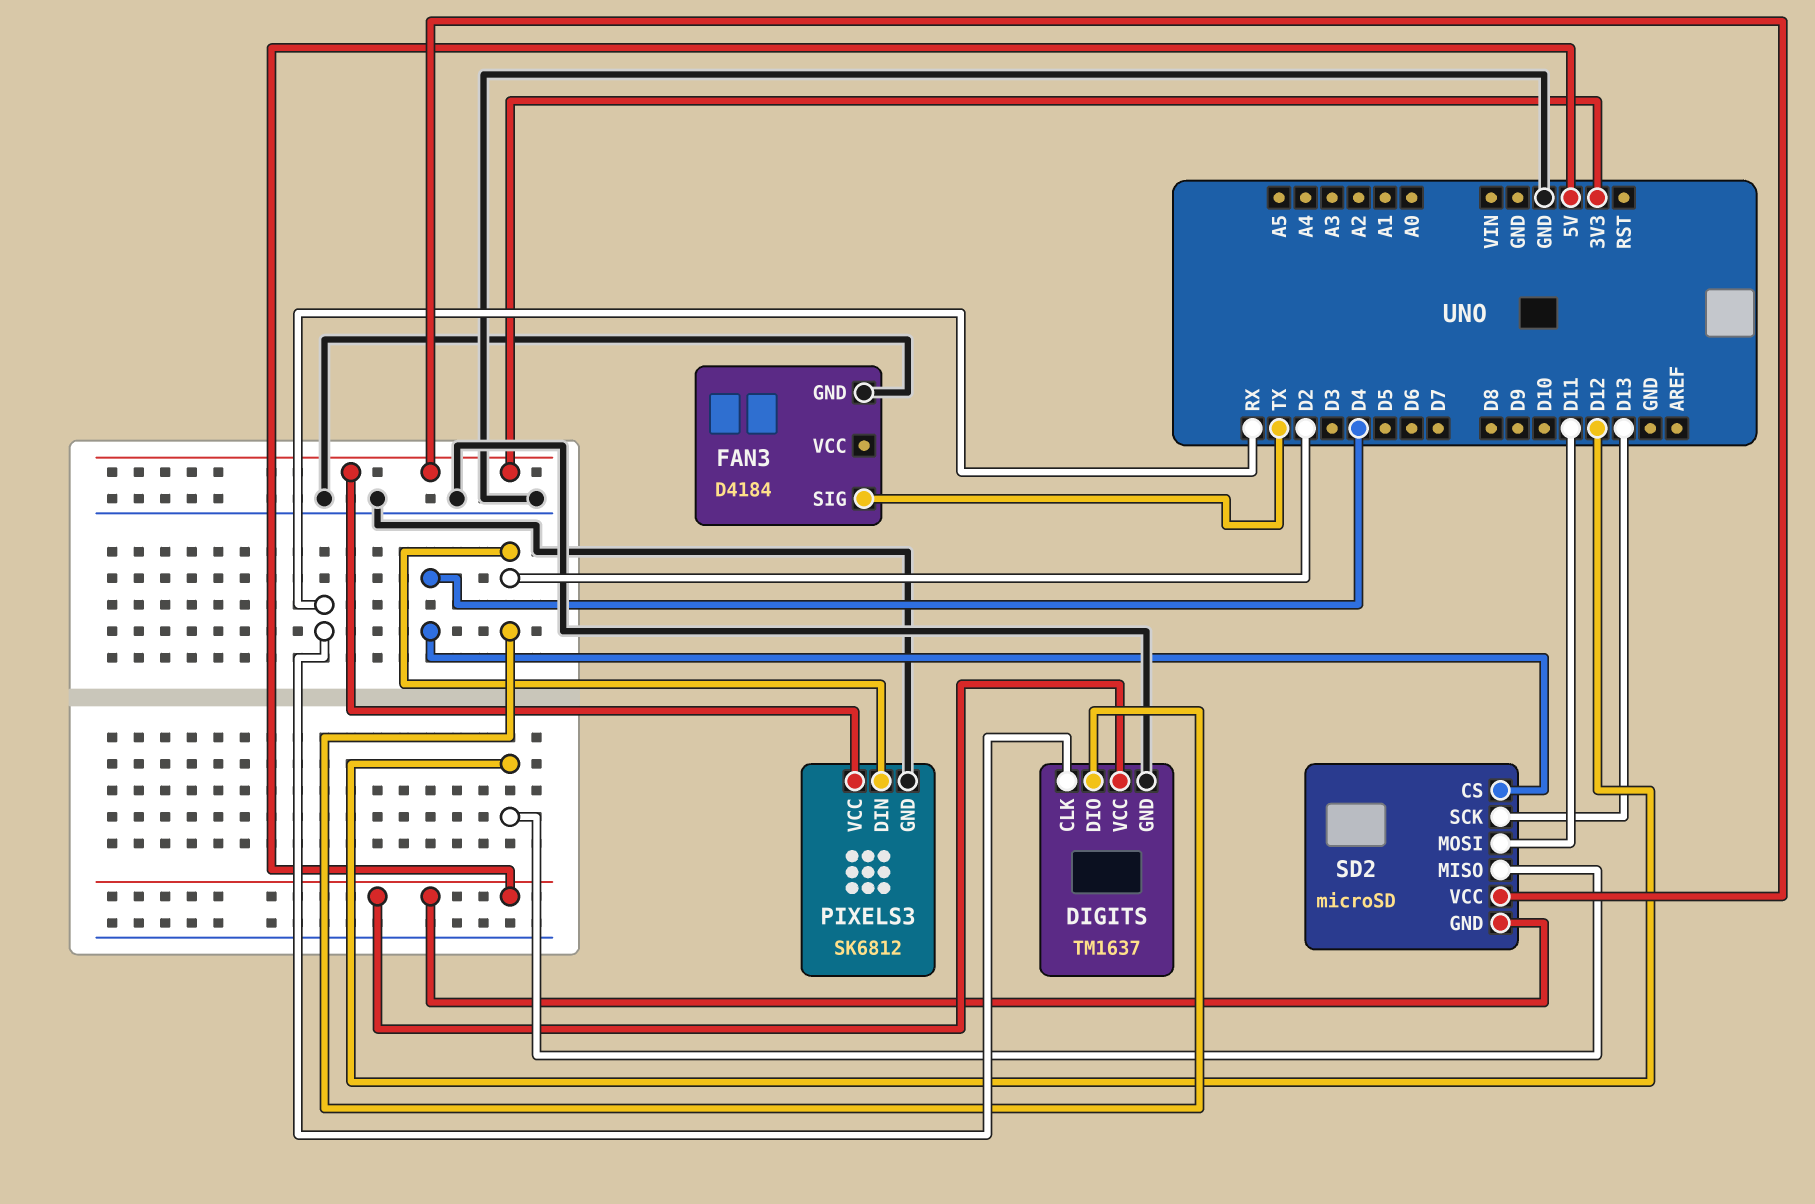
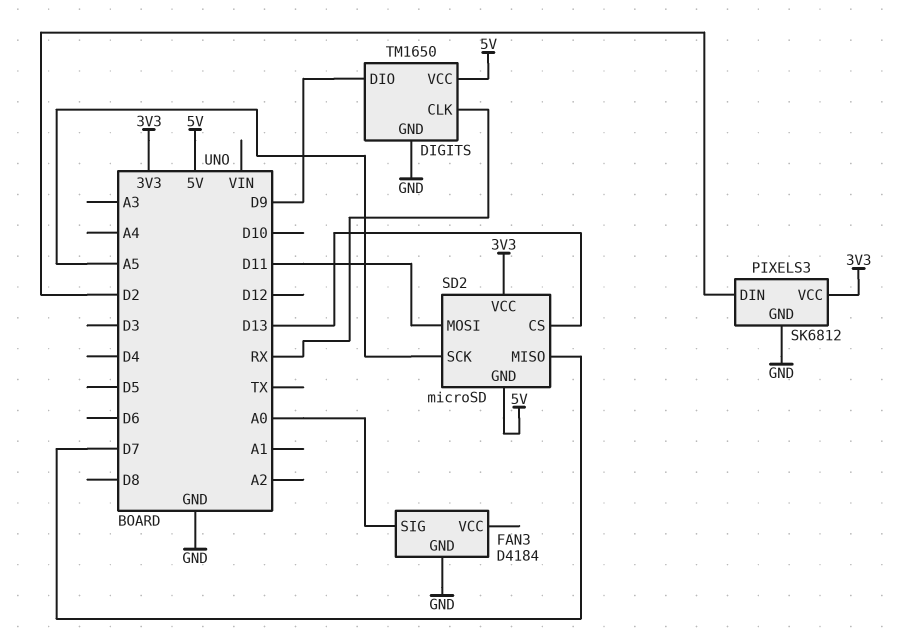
DIGITS: TM1637 -> TM1650
DIGITS pin DIO: D2 -> D9
FAN3 pin SIG: TX -> A0
SD2 pin CS: D4 -> D13
SD2 pin MISO: D12 -> D7
SD2 pin SCK: D13 -> A5

